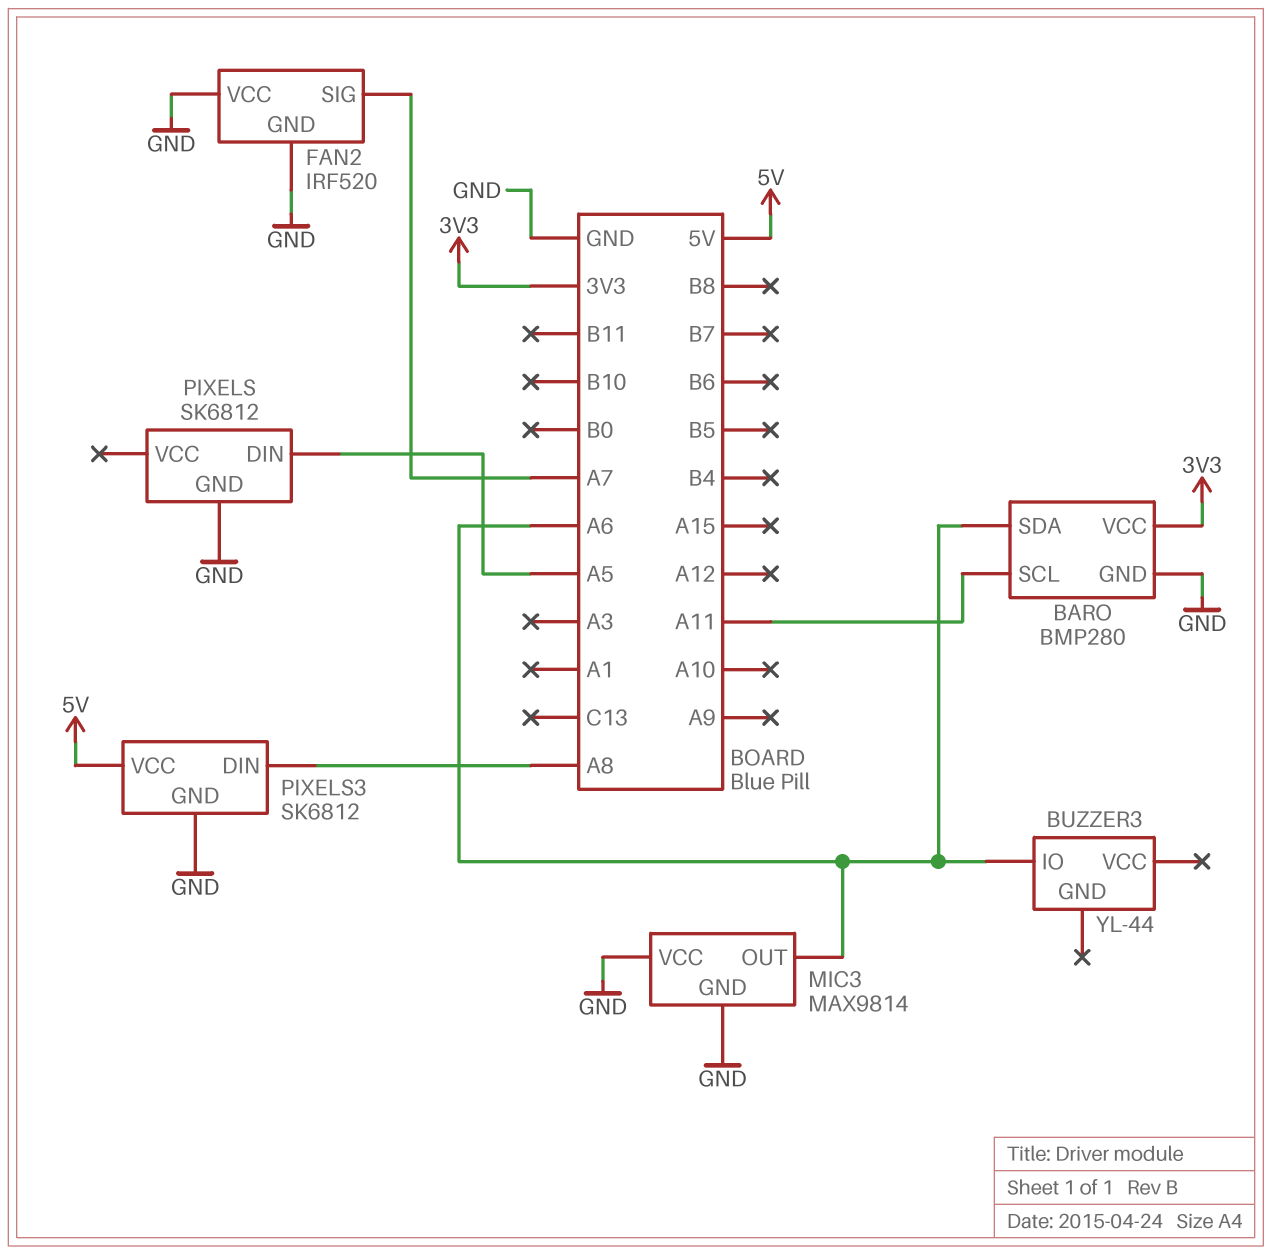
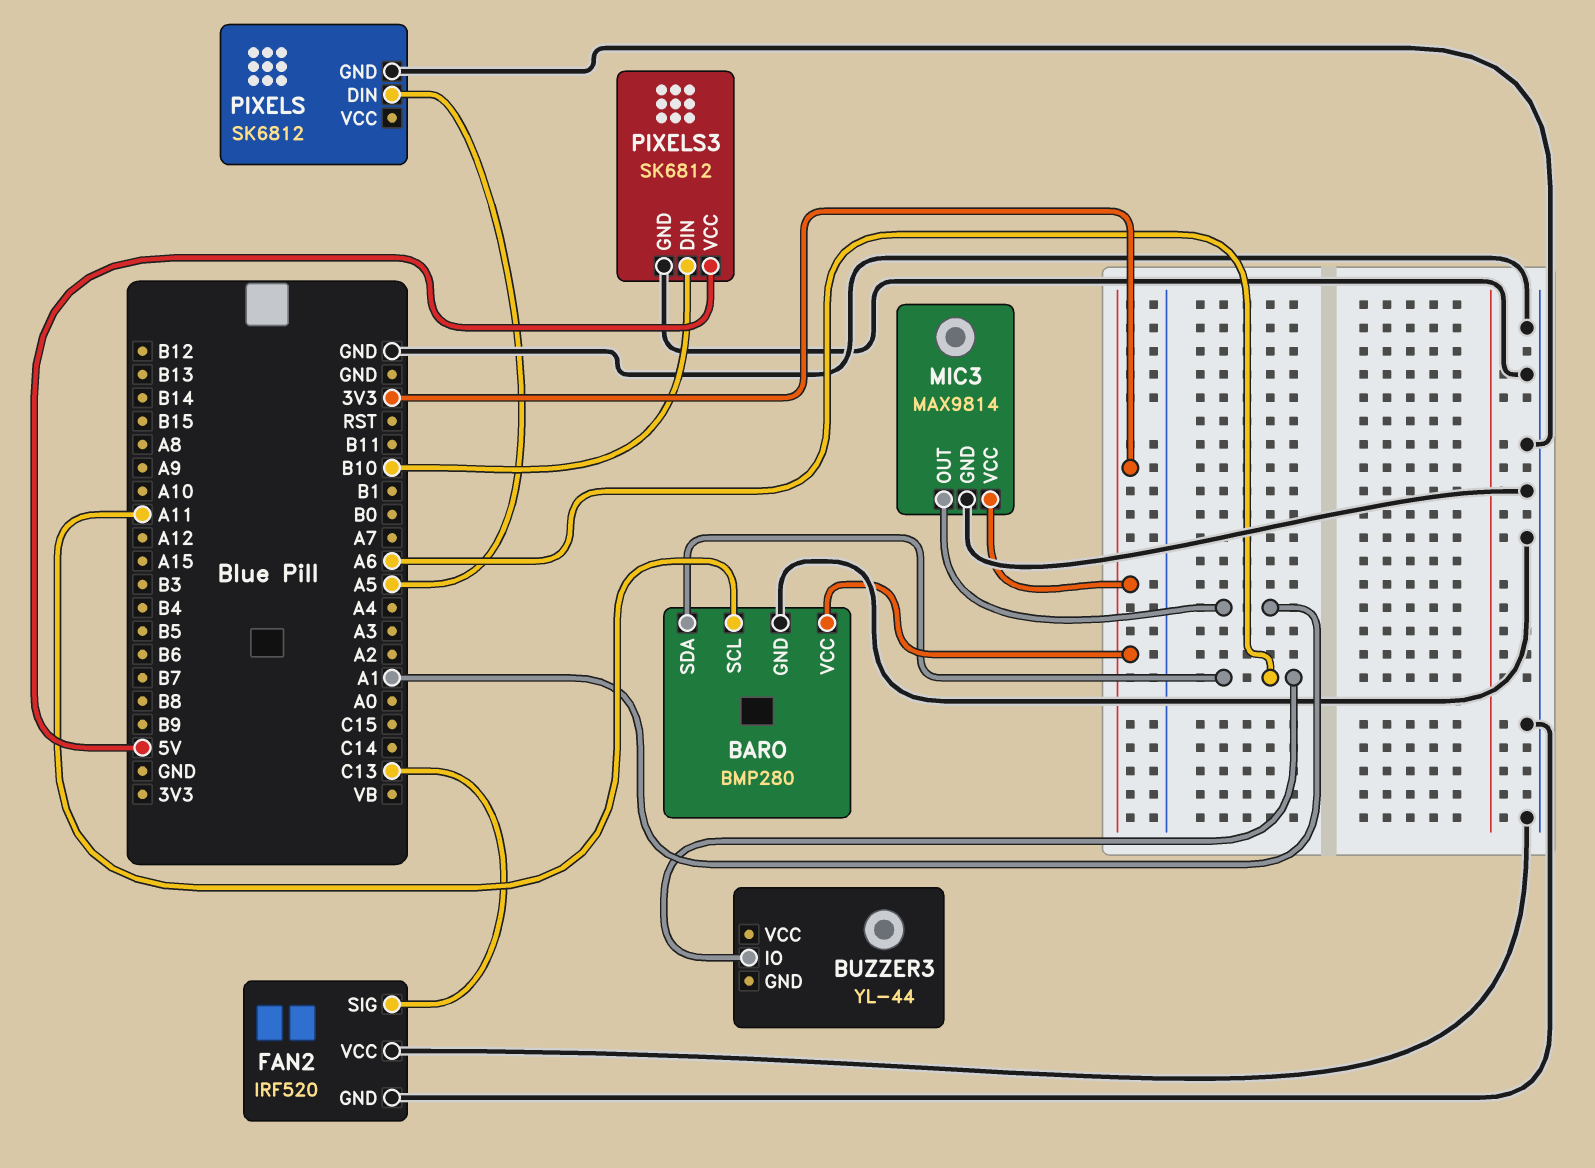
FAN2 pin SIG: A7 -> C13
MIC3 pin OUT: A6 -> A1
MIC3 pin VCC: GND -> 3V3
PIXELS3 pin DIN: A8 -> B10

